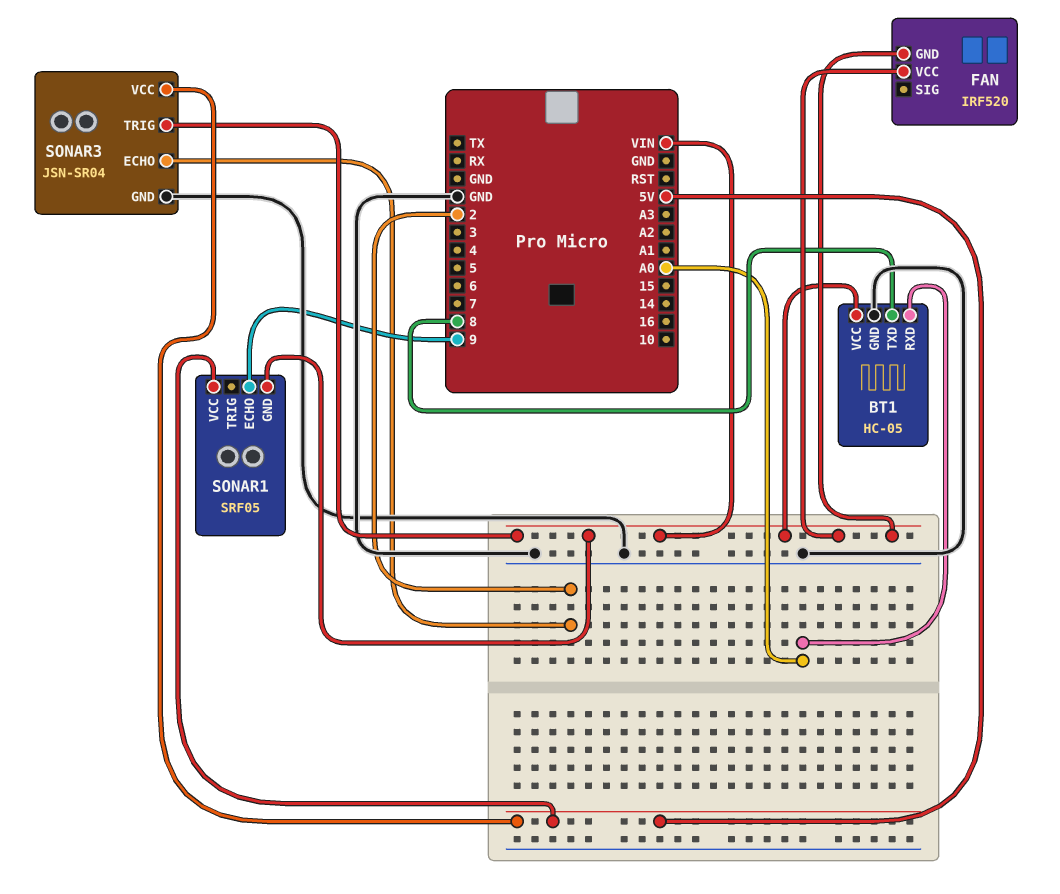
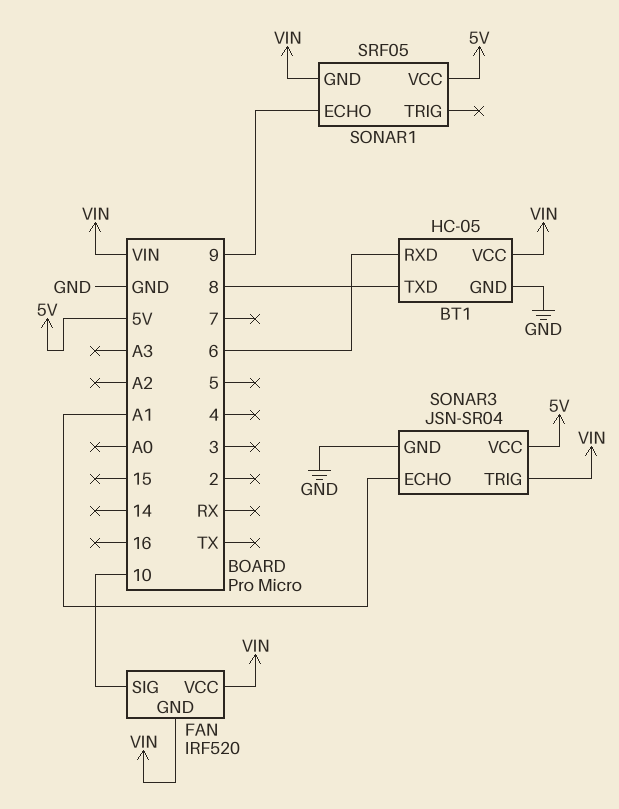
BT1 pin RXD: A0 -> 6
FAN pin SIG: none -> 10
SONAR3 pin ECHO: 2 -> A1

